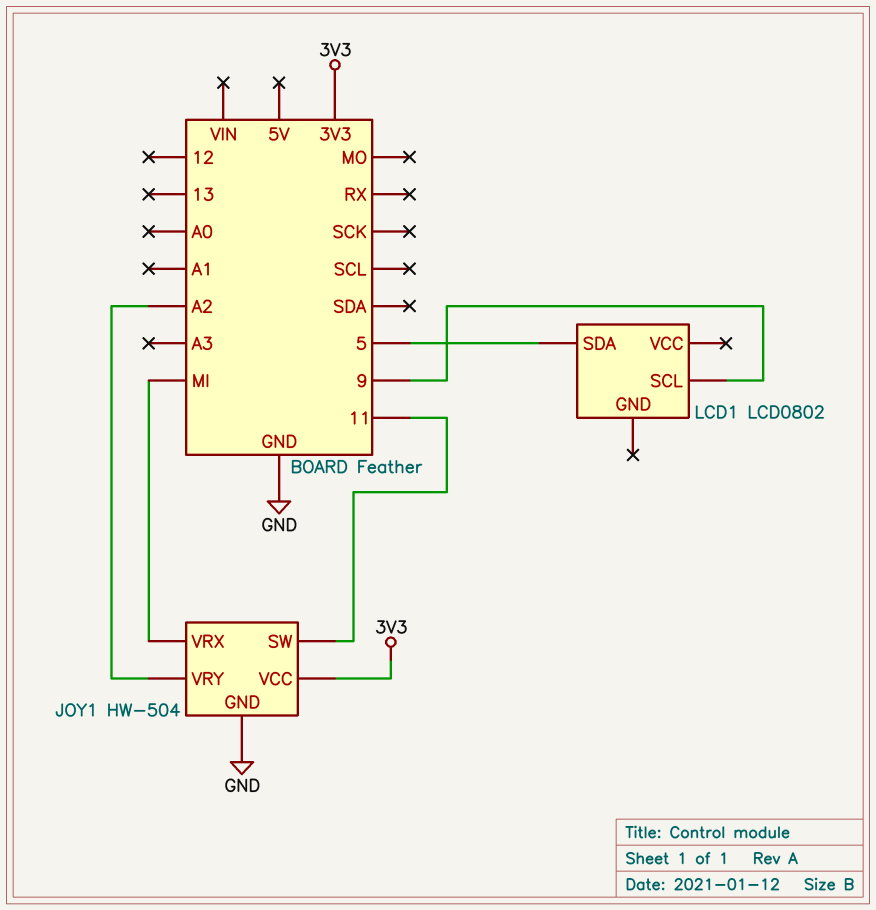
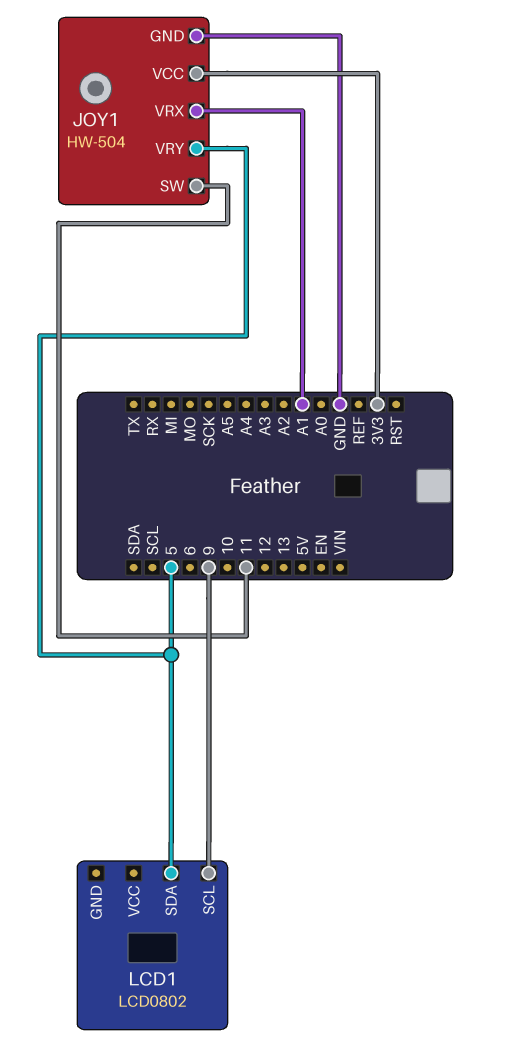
JOY1 pin VRX: MI -> A1
JOY1 pin VRY: A2 -> 5

